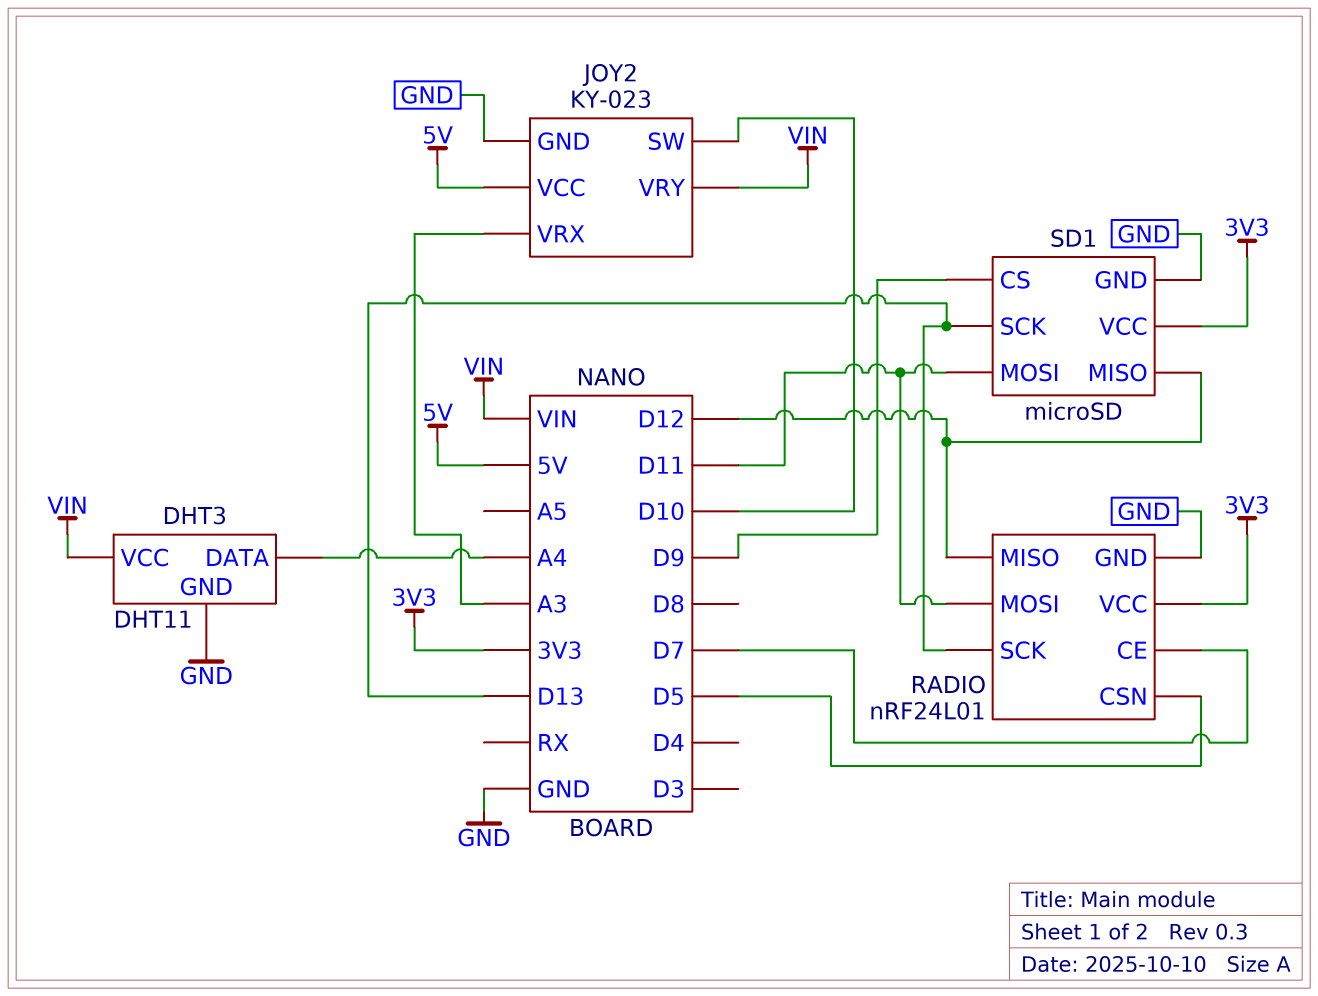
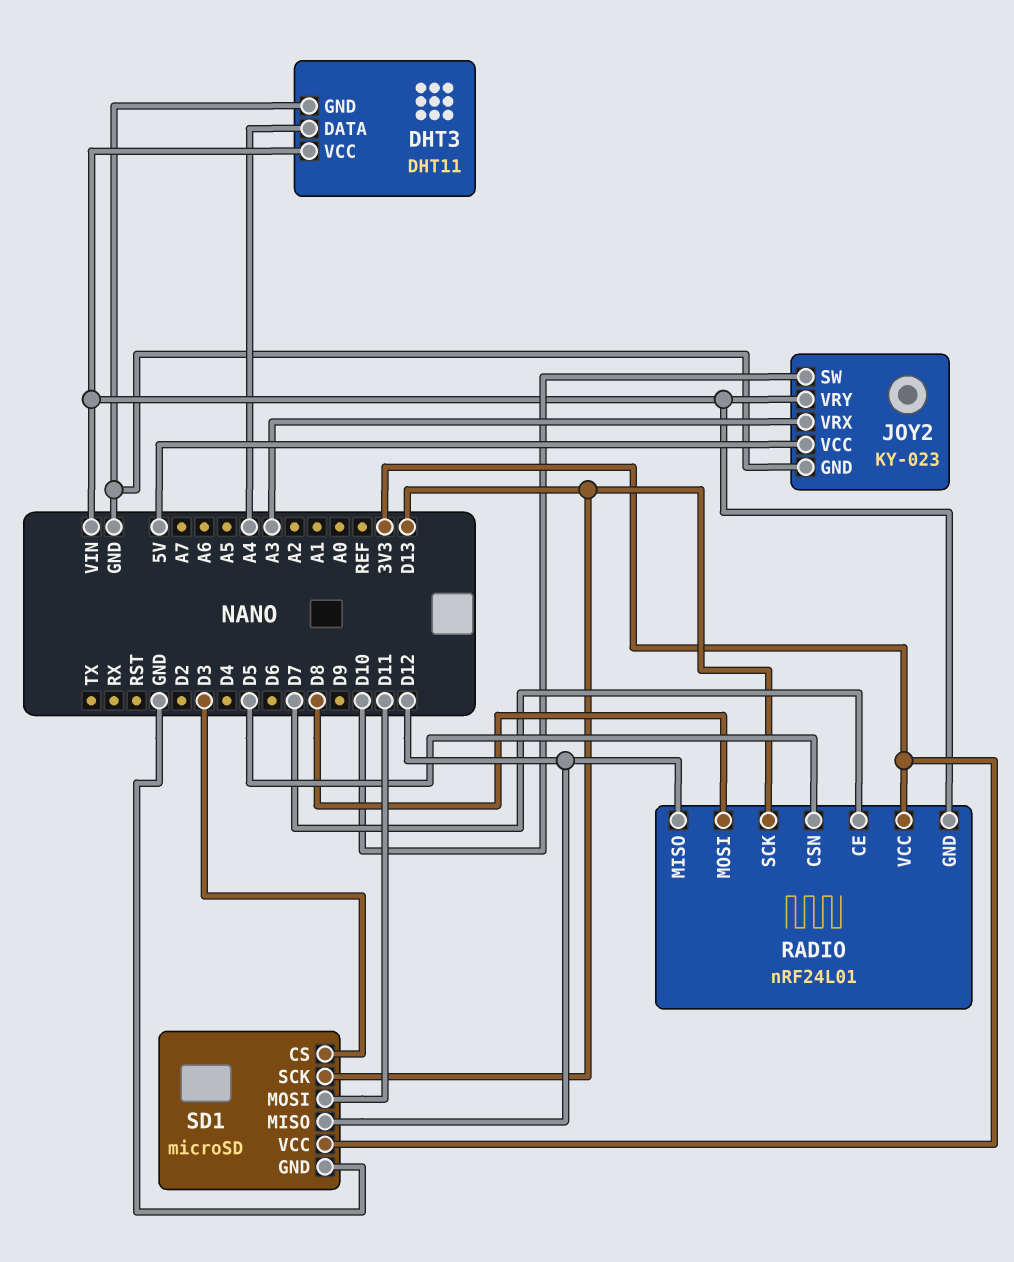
RADIO pin GND: GND -> VIN
RADIO pin MOSI: D11 -> D8
SD1 pin CS: D9 -> D3

